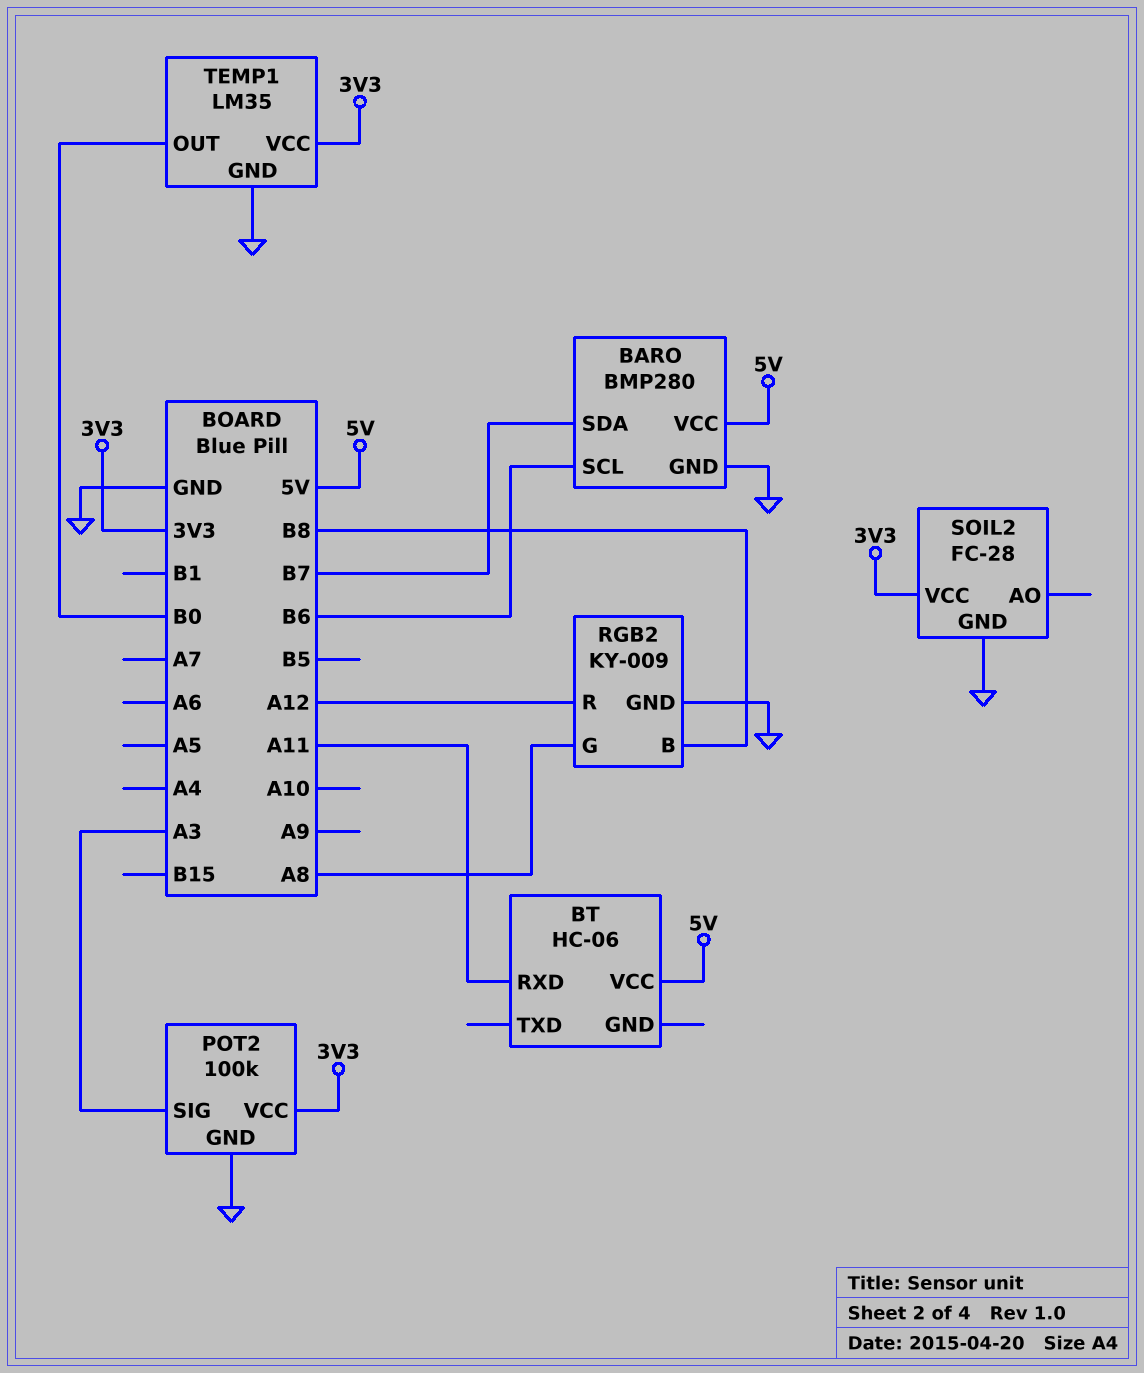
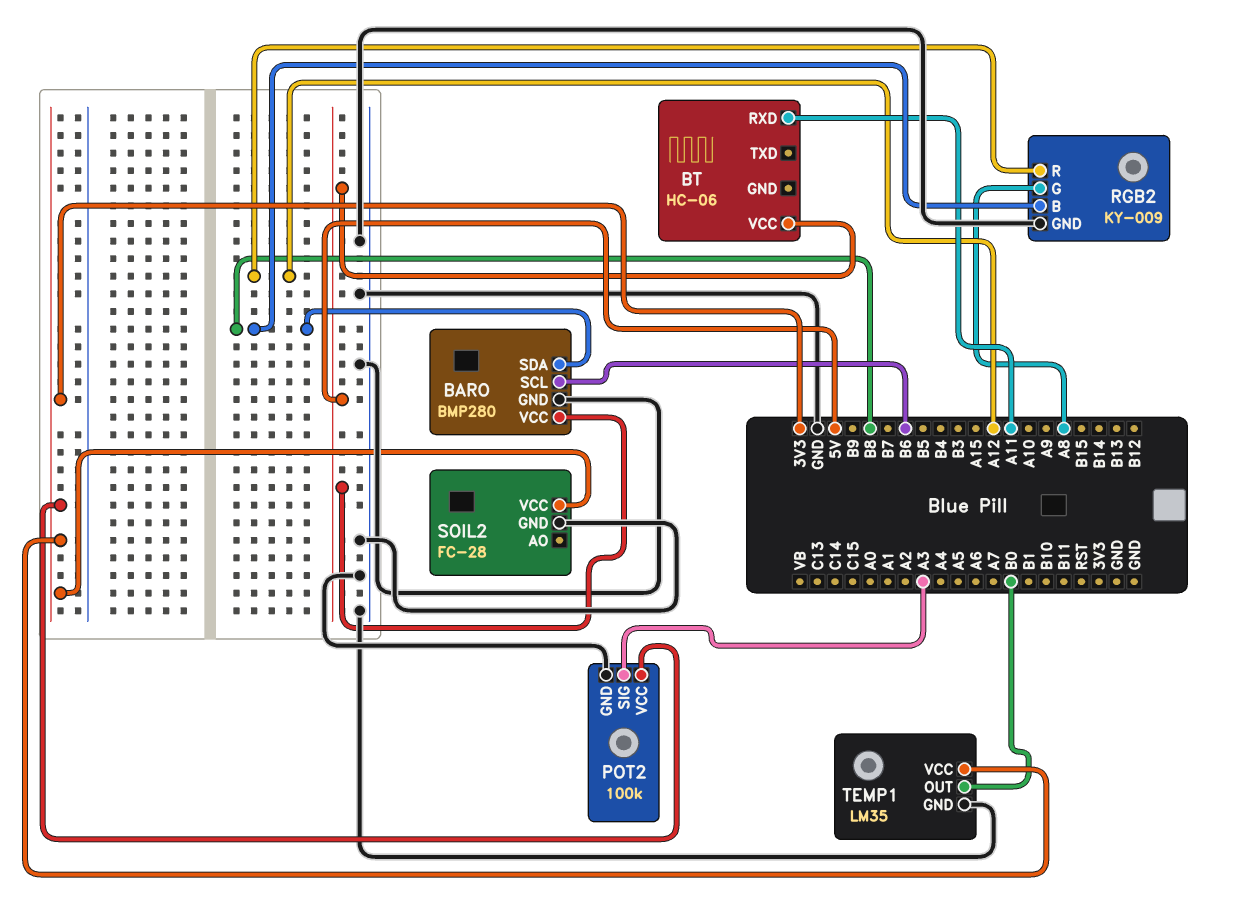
BARO pin SDA: B7 -> B8

